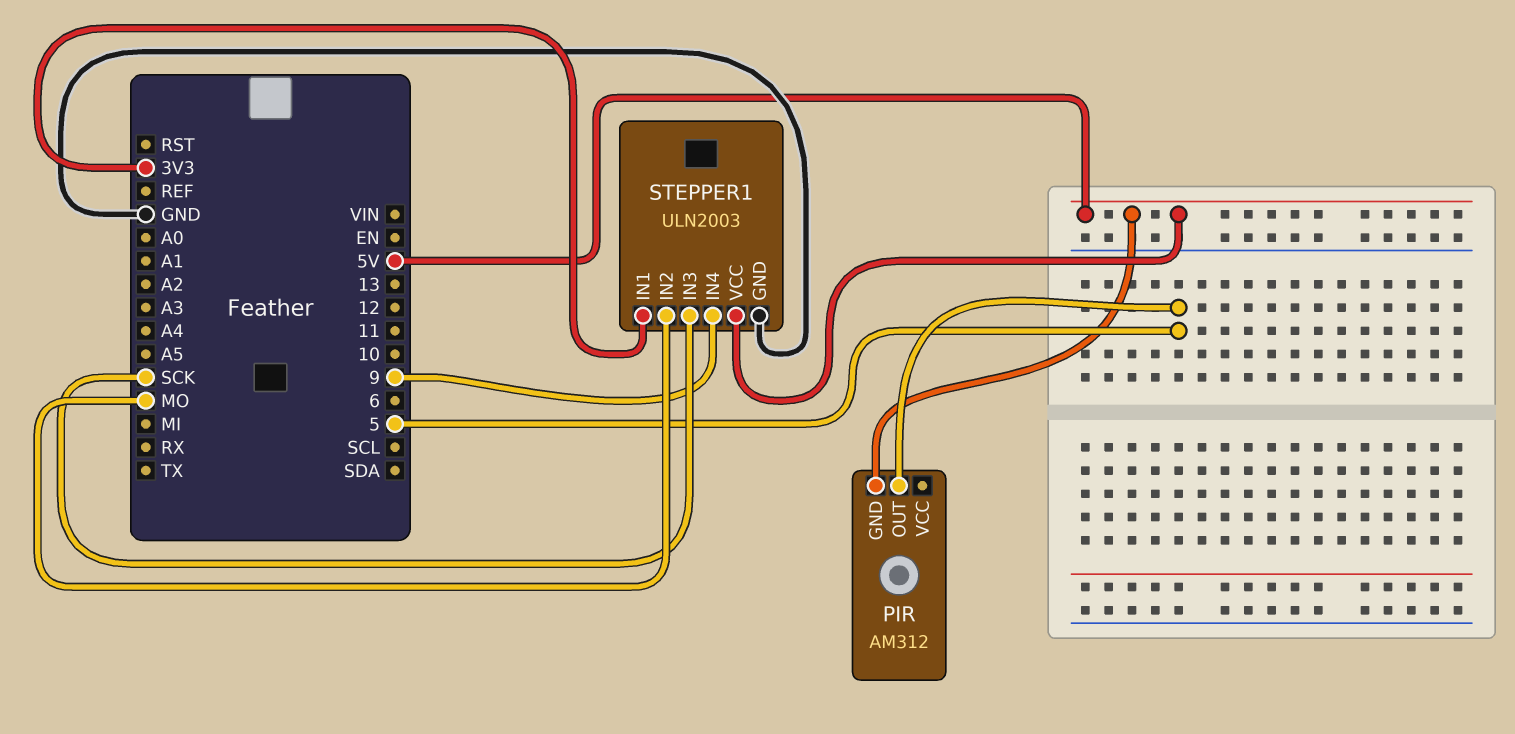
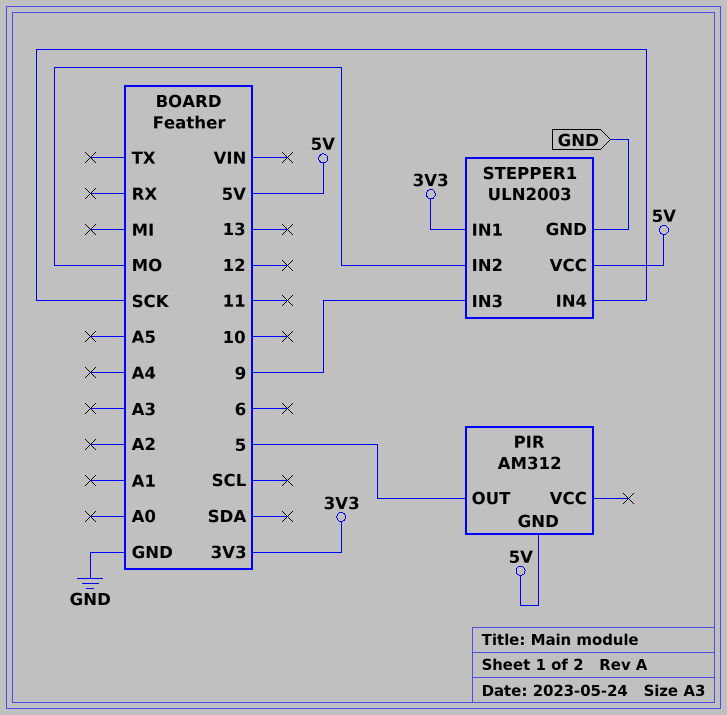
STEPPER1 pin IN3: SCK -> 9
STEPPER1 pin IN4: 9 -> SCK

